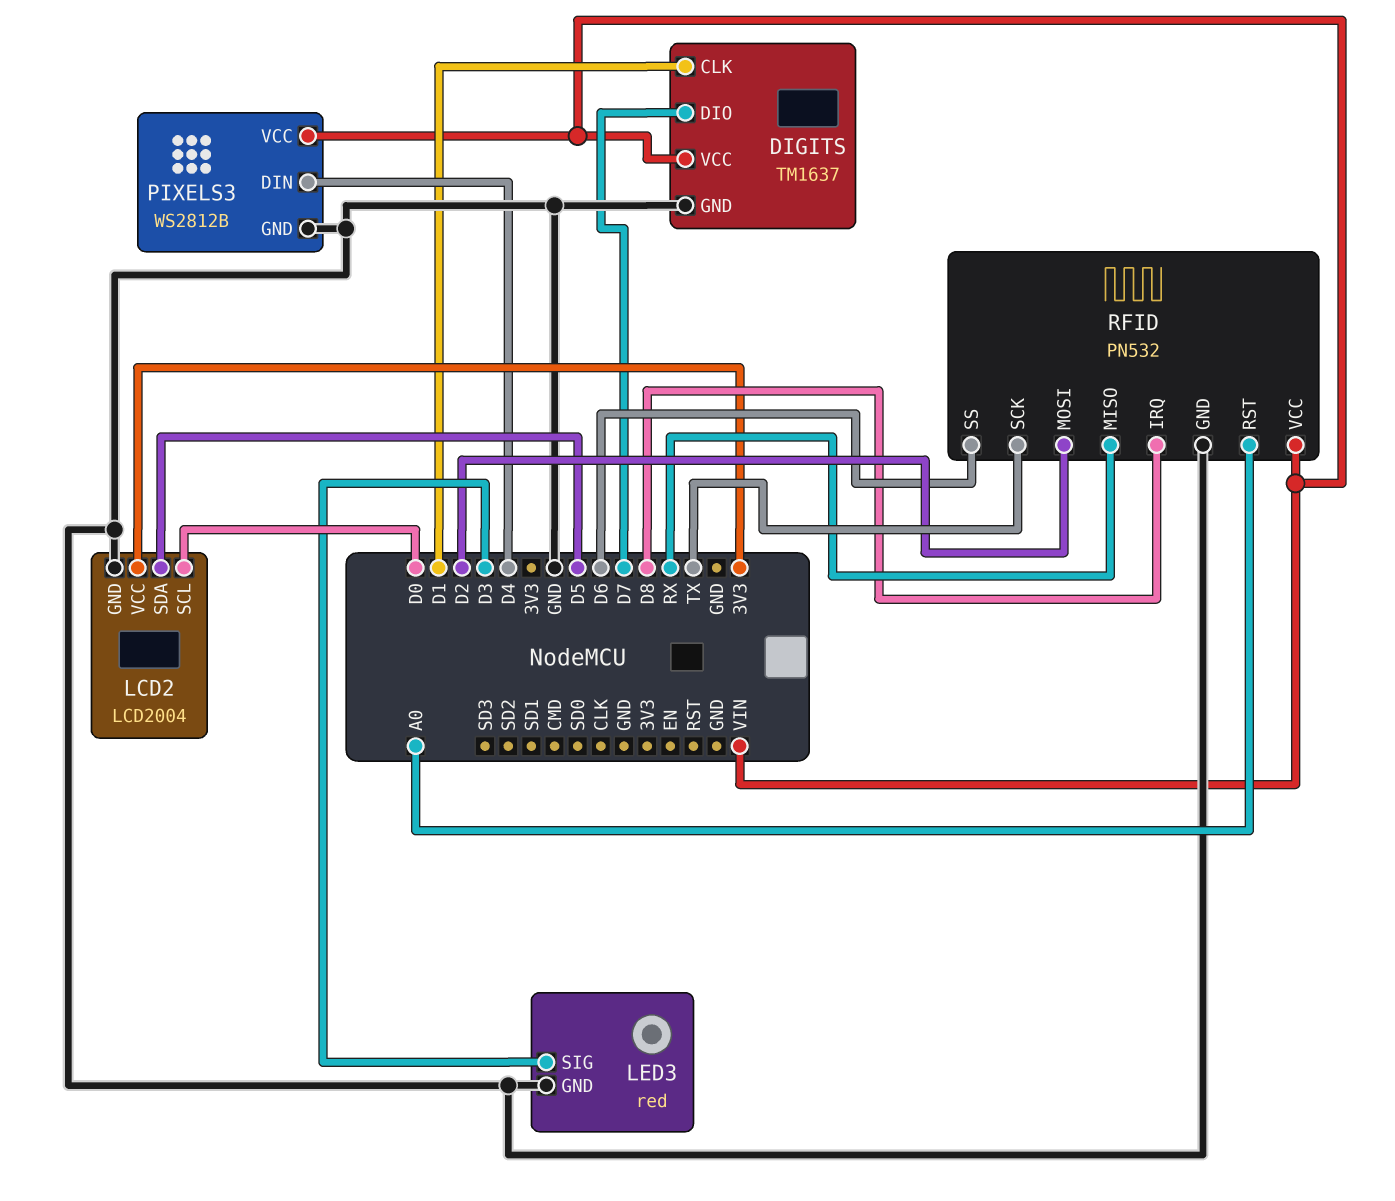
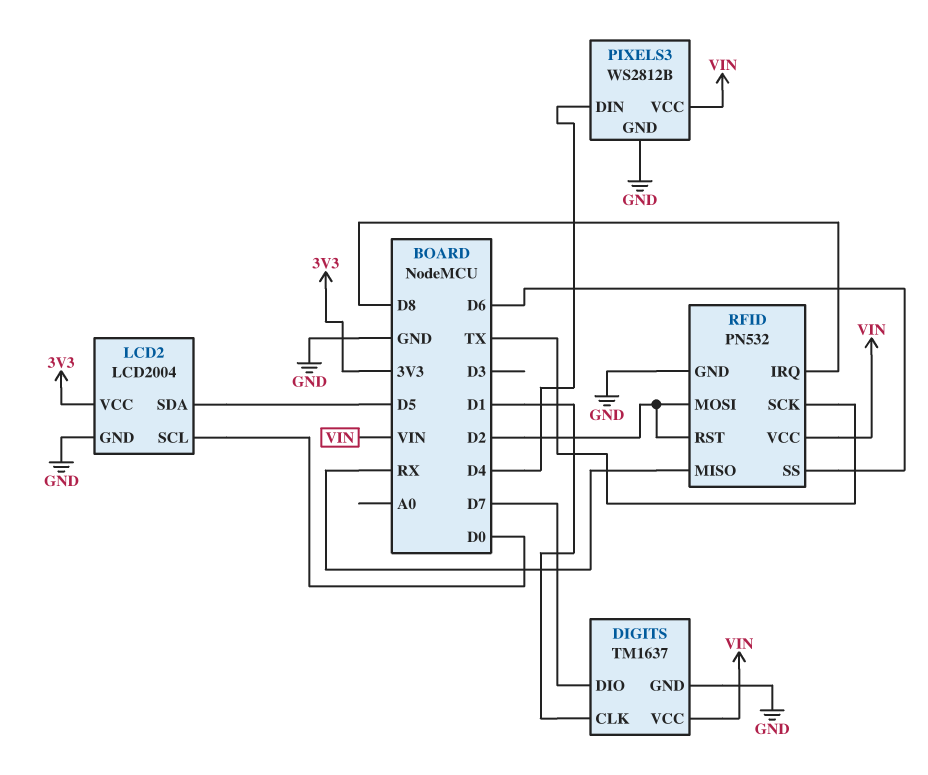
LED3: red -> none
LED3 pin GND: GND -> none
LED3 pin SIG: D3 -> none
RFID pin RST: A0 -> D2

